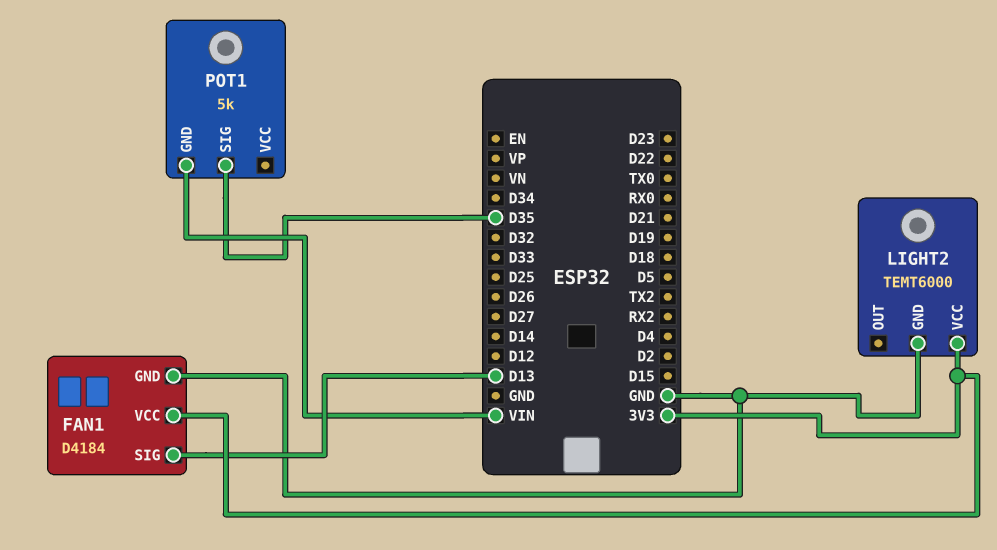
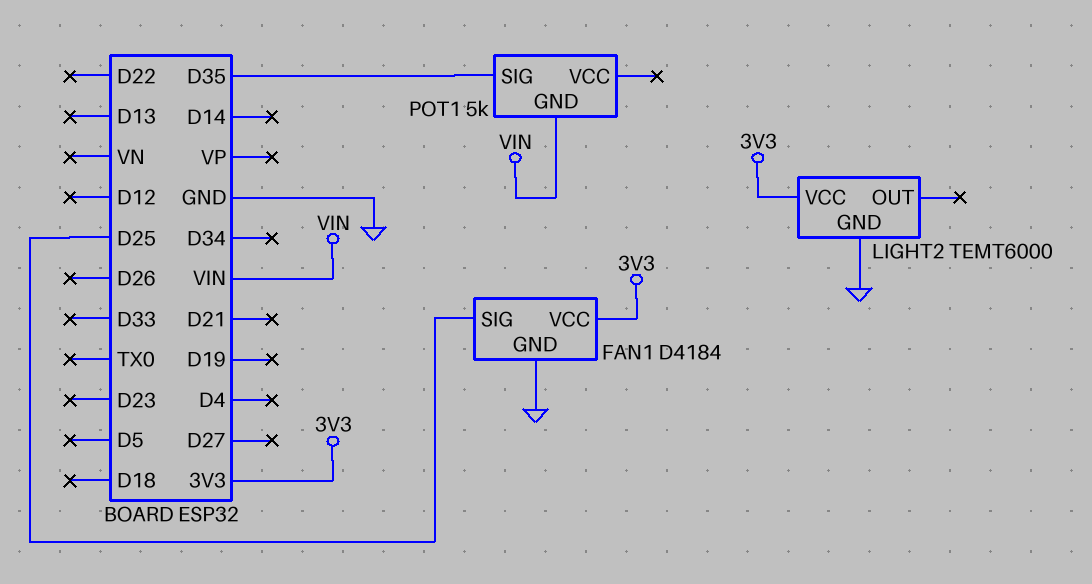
FAN1 pin SIG: D13 -> D25

